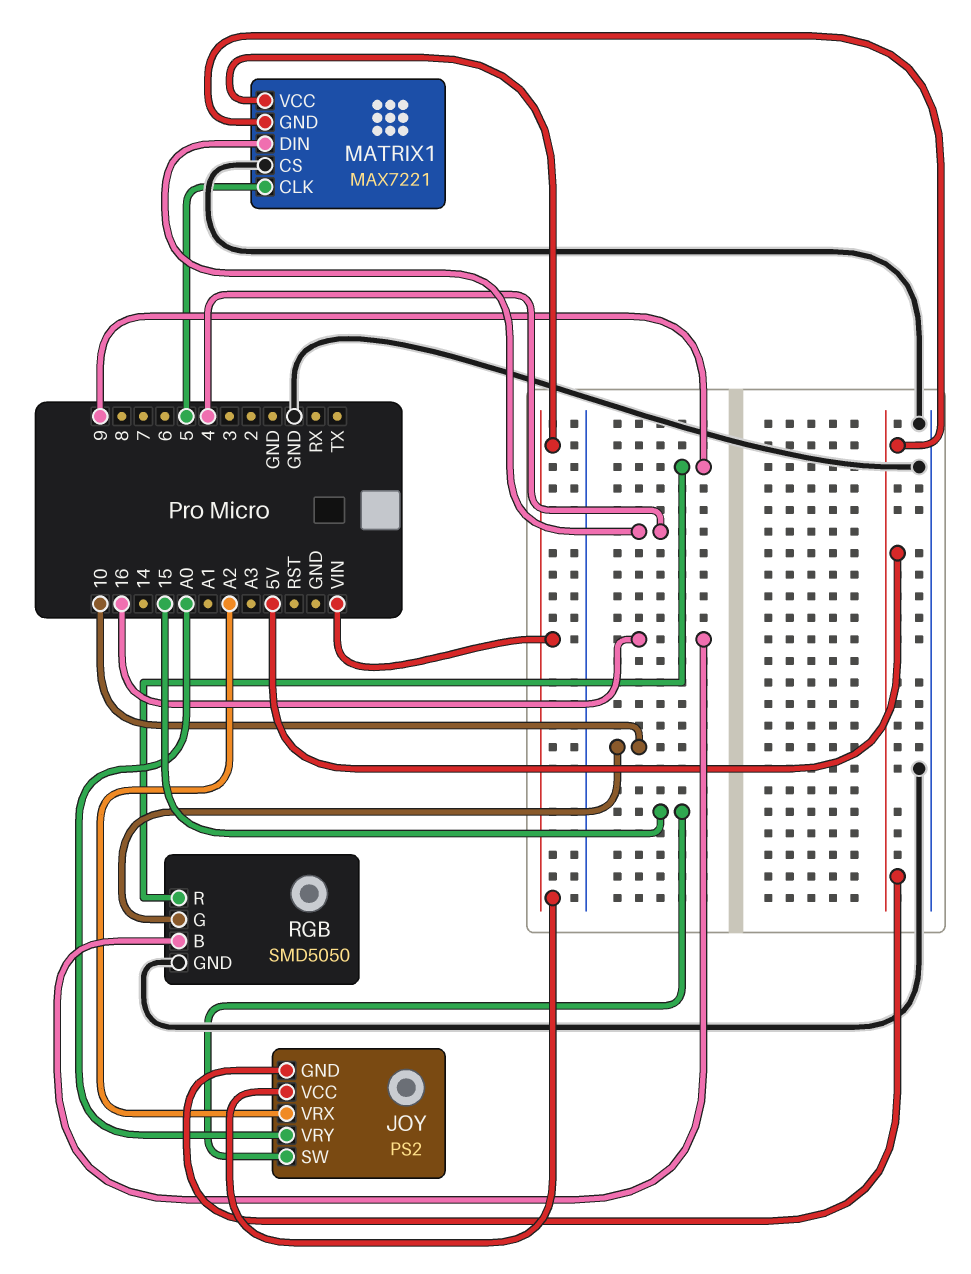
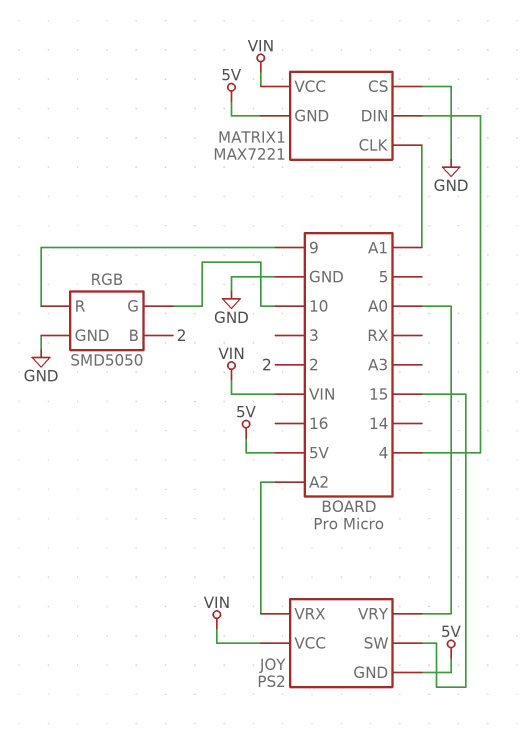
MATRIX1 pin CLK: 5 -> A1
RGB pin B: 16 -> 2

